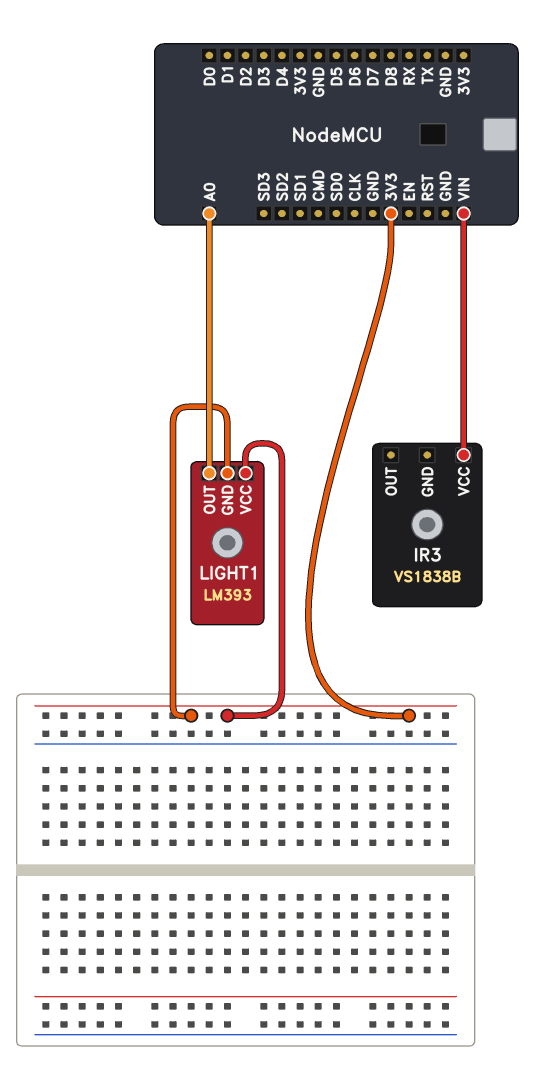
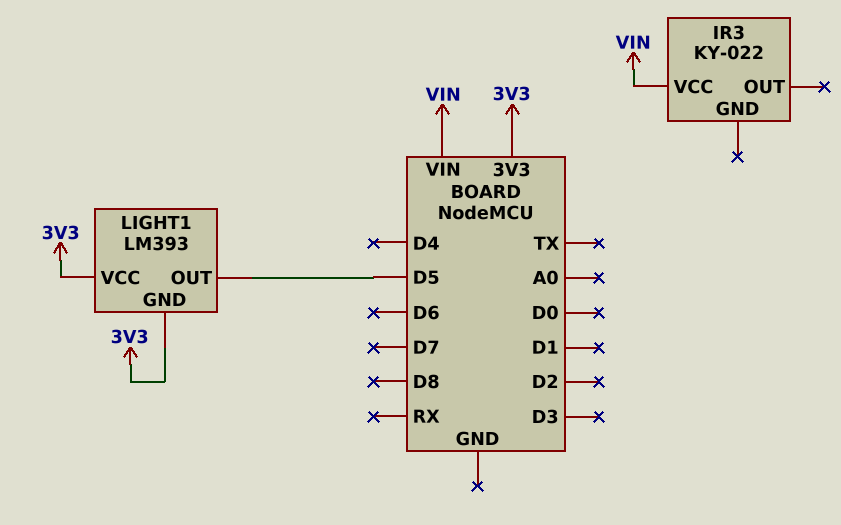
IR3: VS1838B -> KY-022
LIGHT1 pin OUT: A0 -> D5

